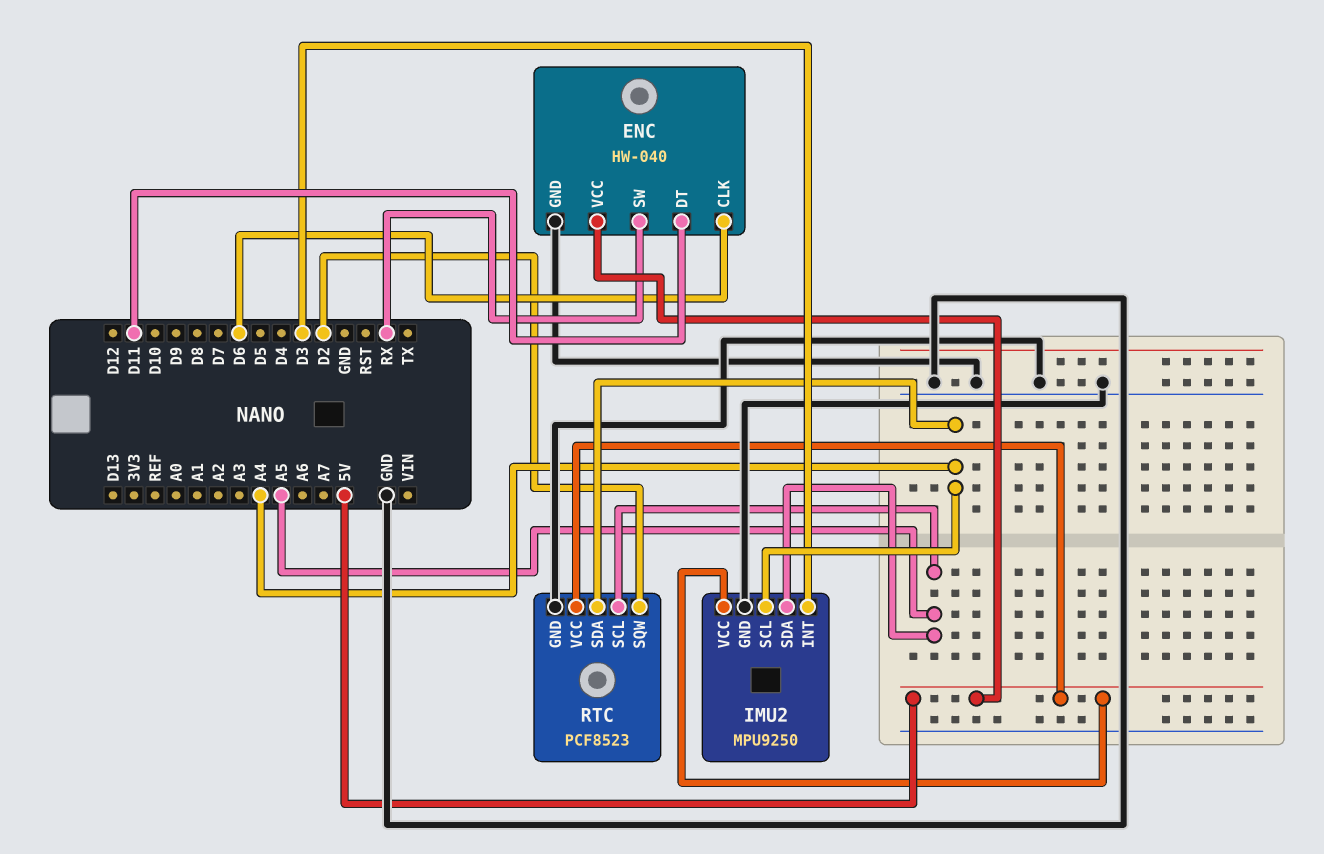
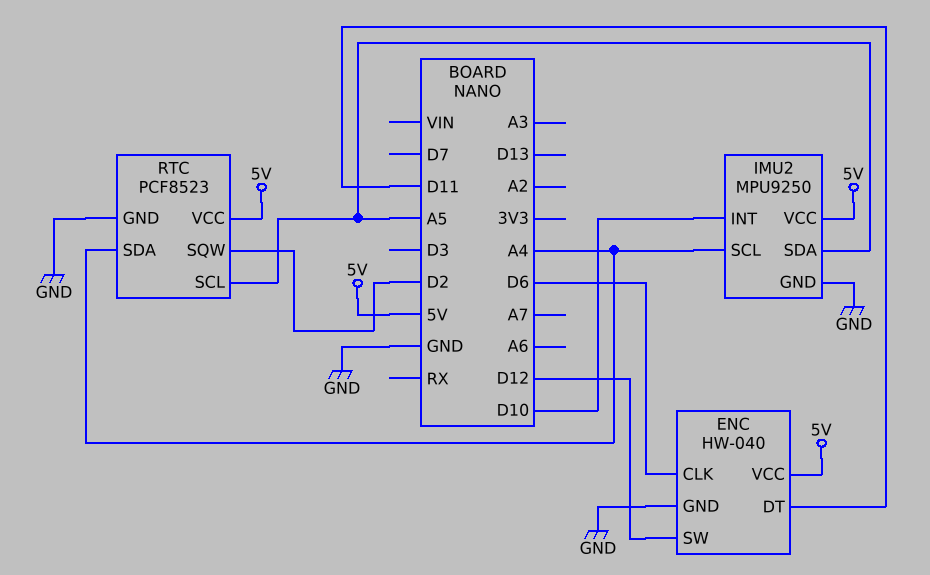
ENC pin SW: RX -> D12
IMU2 pin INT: D3 -> D10

